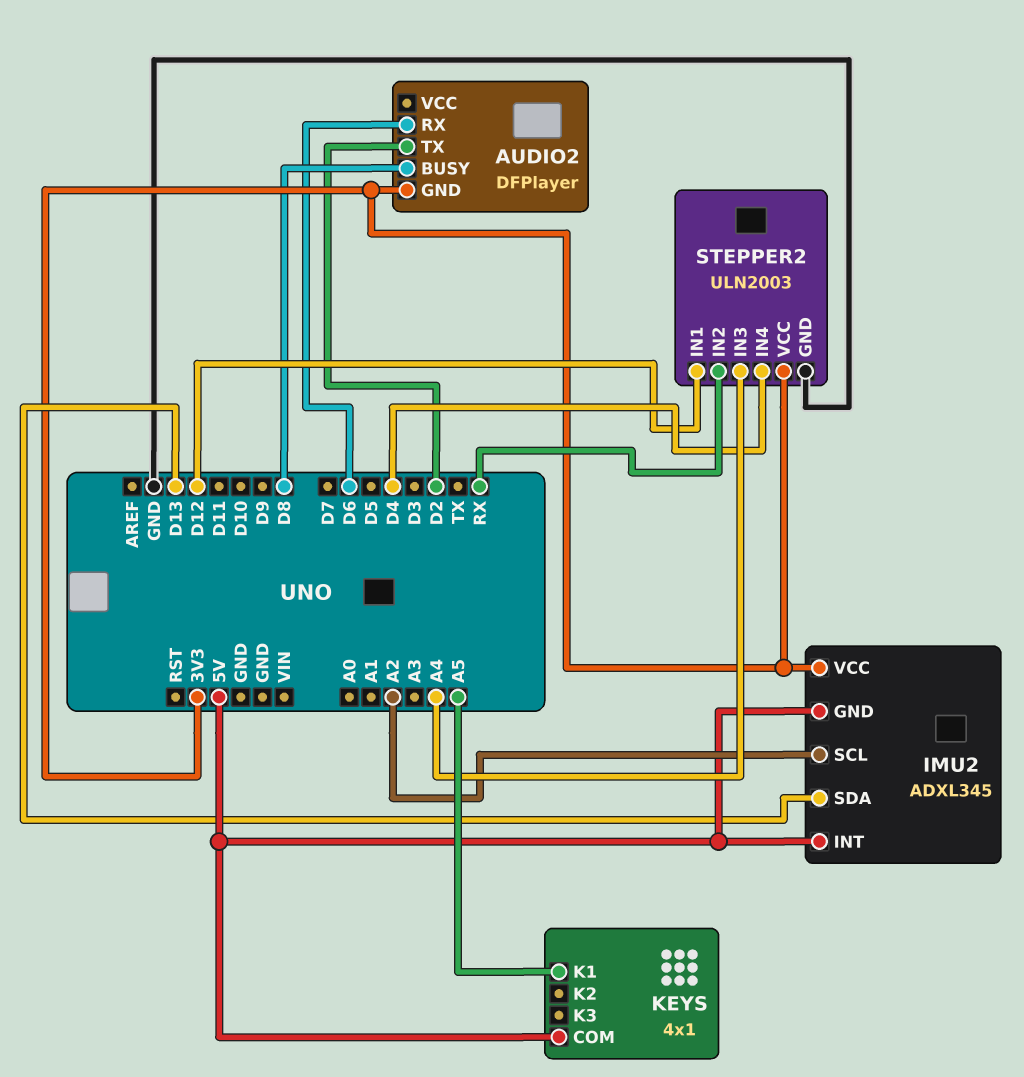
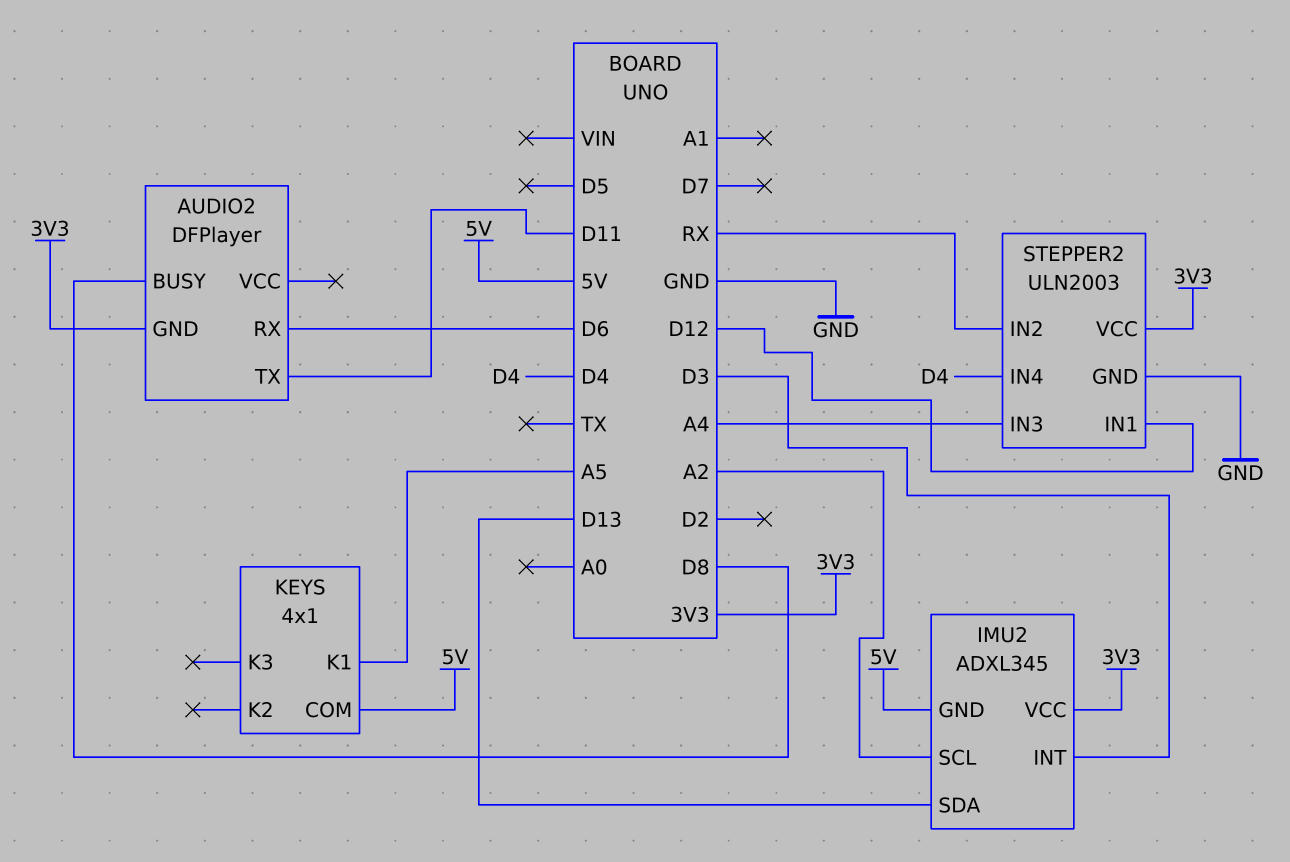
AUDIO2 pin TX: D2 -> D11
IMU2 pin INT: 5V -> D3

